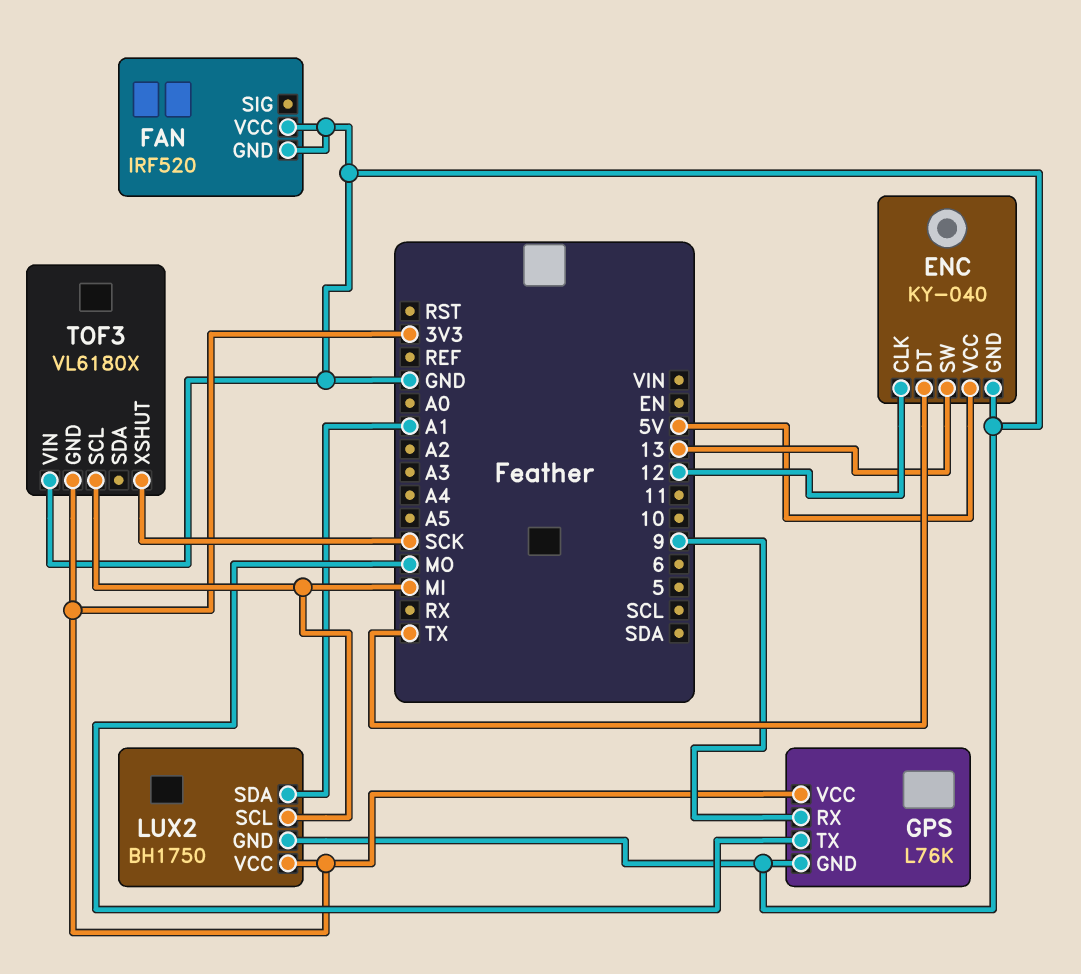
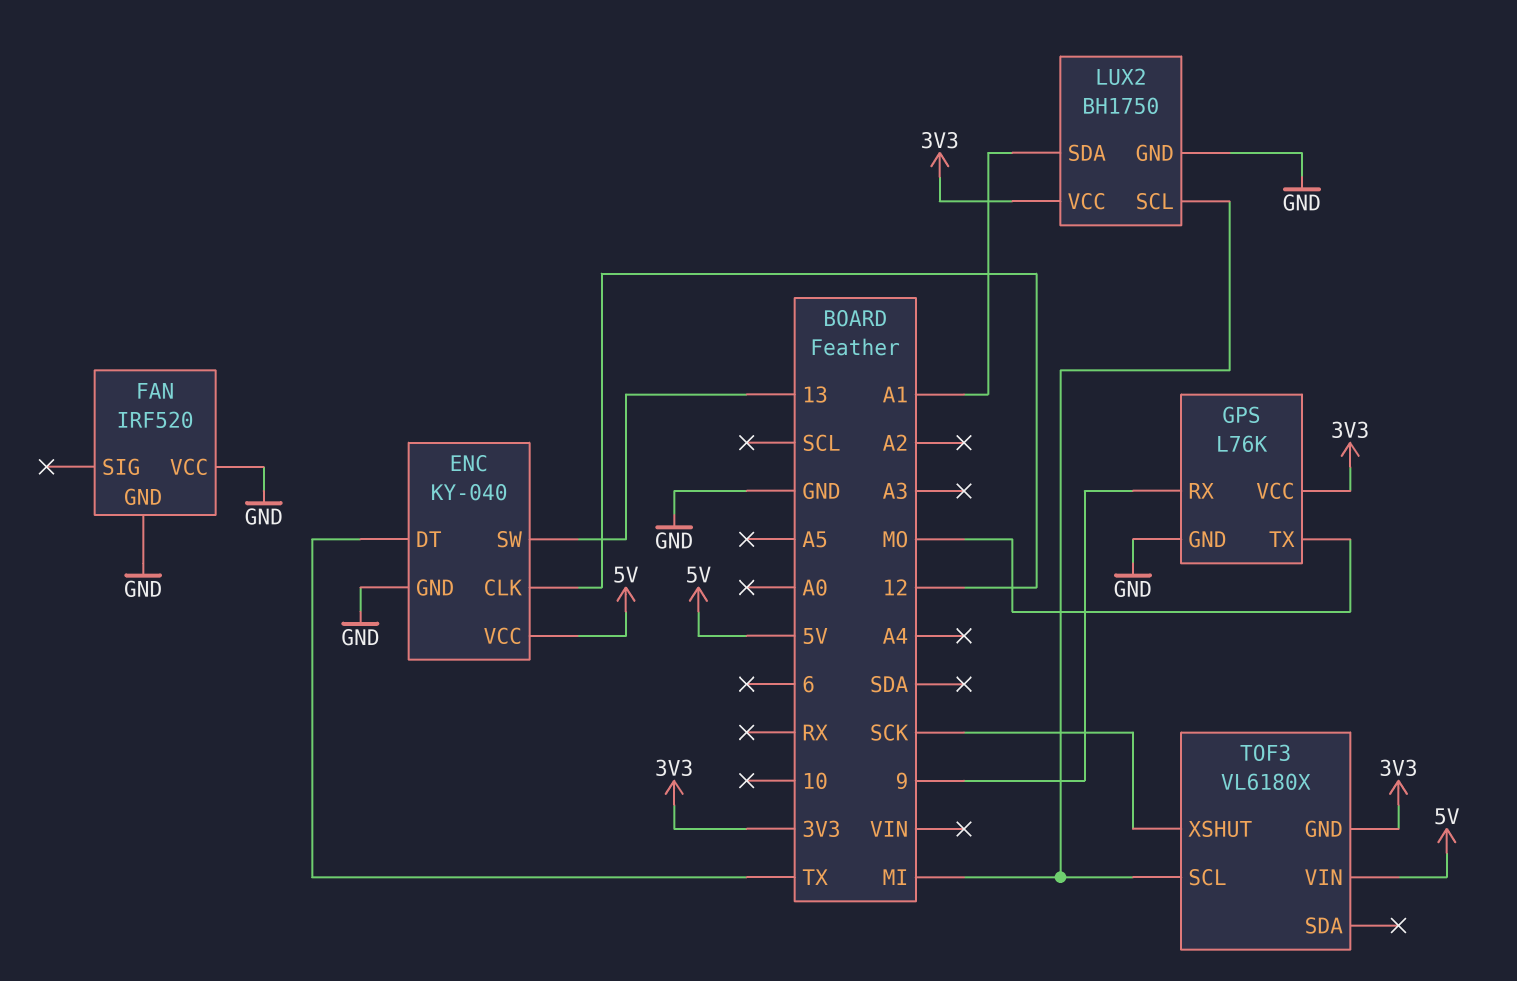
TOF3 pin VIN: GND -> 5V

